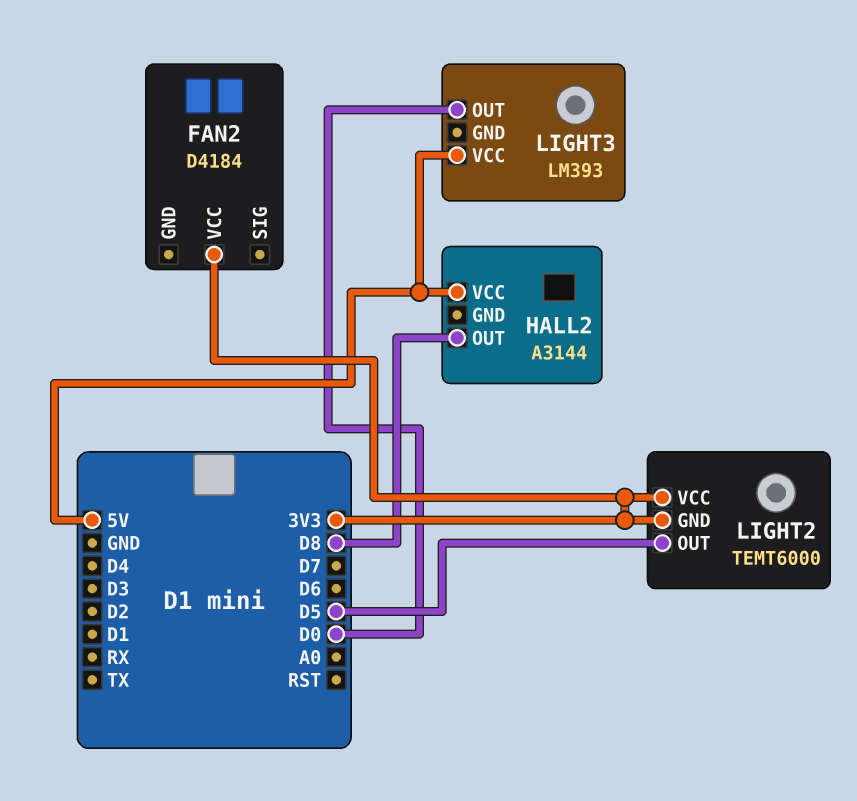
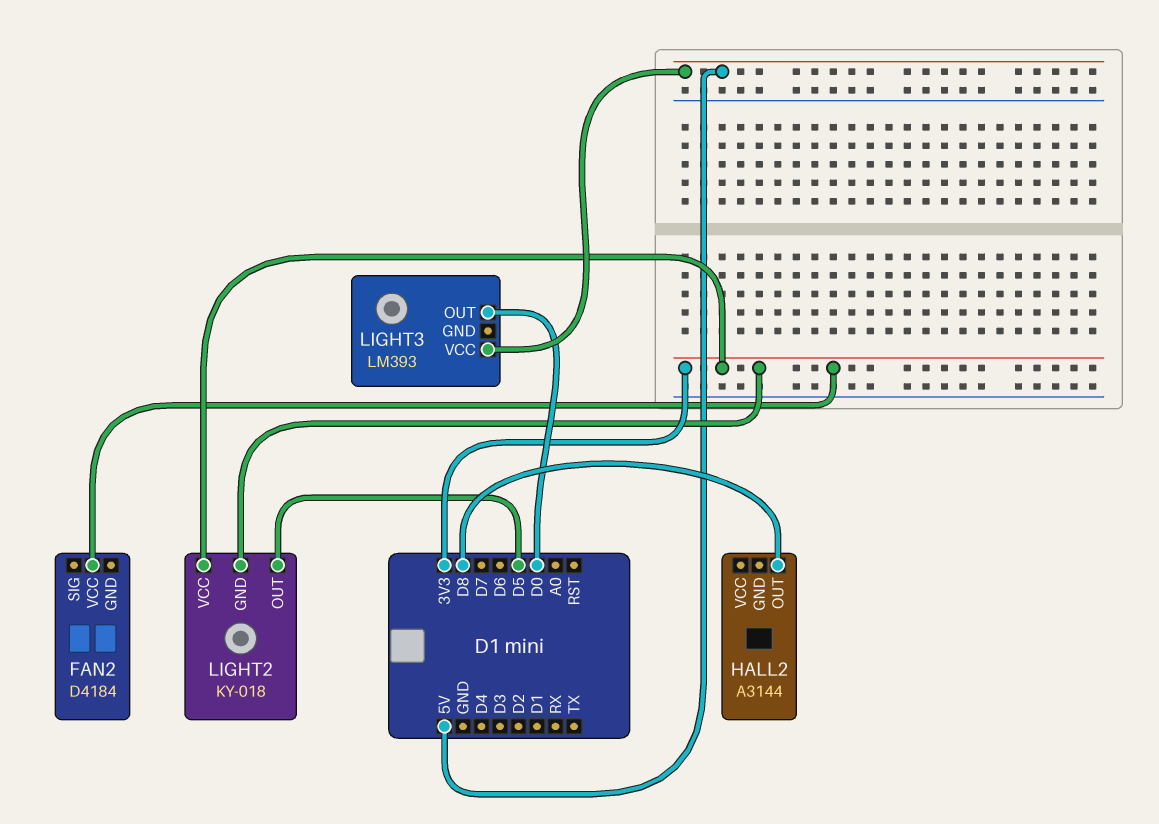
HALL2 pin VCC: 5V -> none
LIGHT2: TEMT6000 -> KY-018

